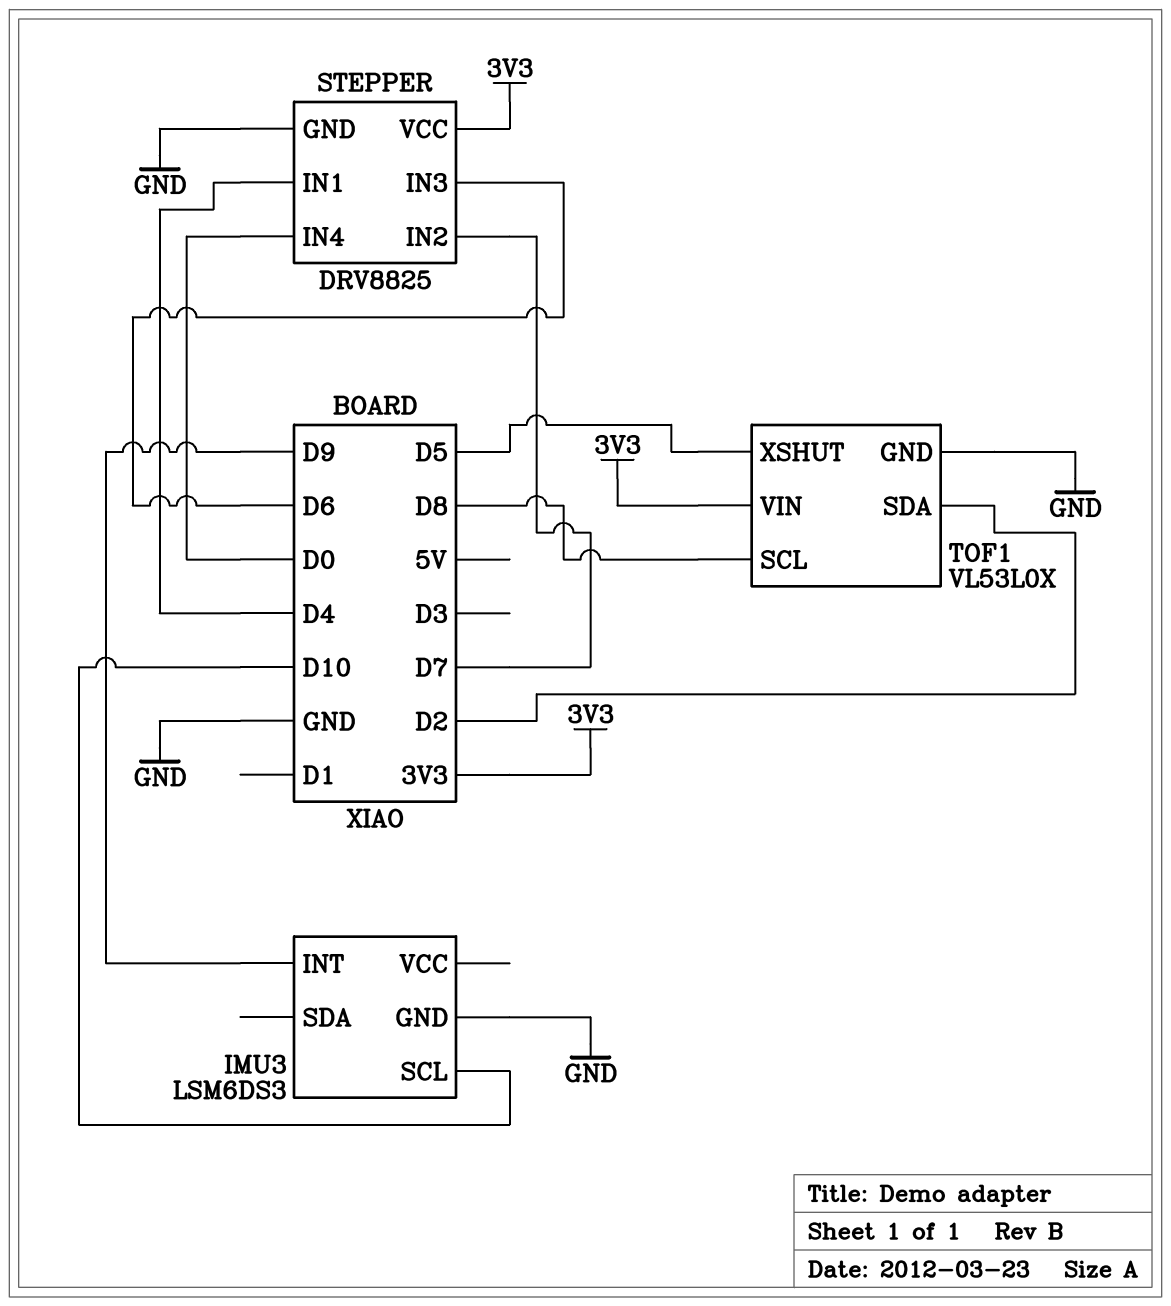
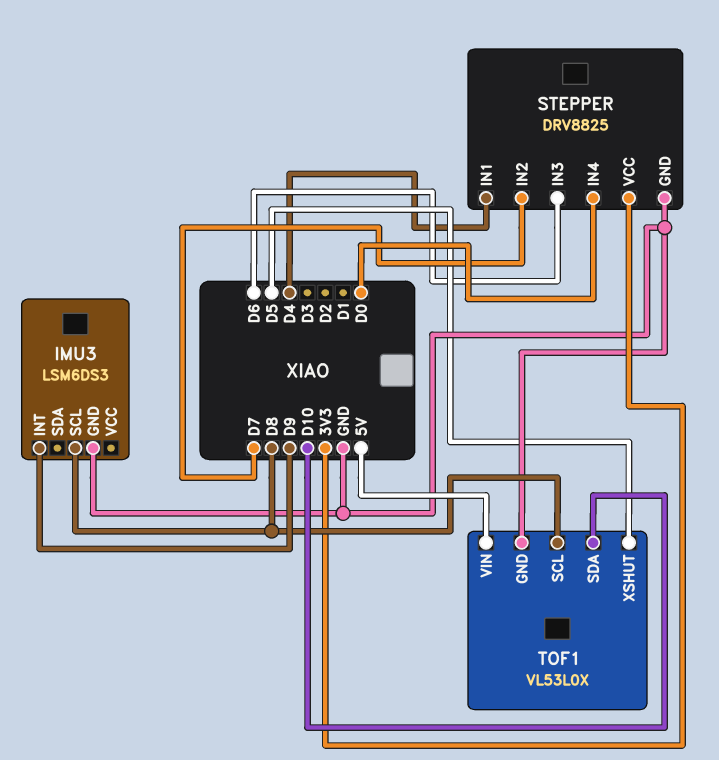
IMU3 pin SCL: D10 -> D8
TOF1 pin SDA: D2 -> D10
TOF1 pin VIN: 3V3 -> 5V

